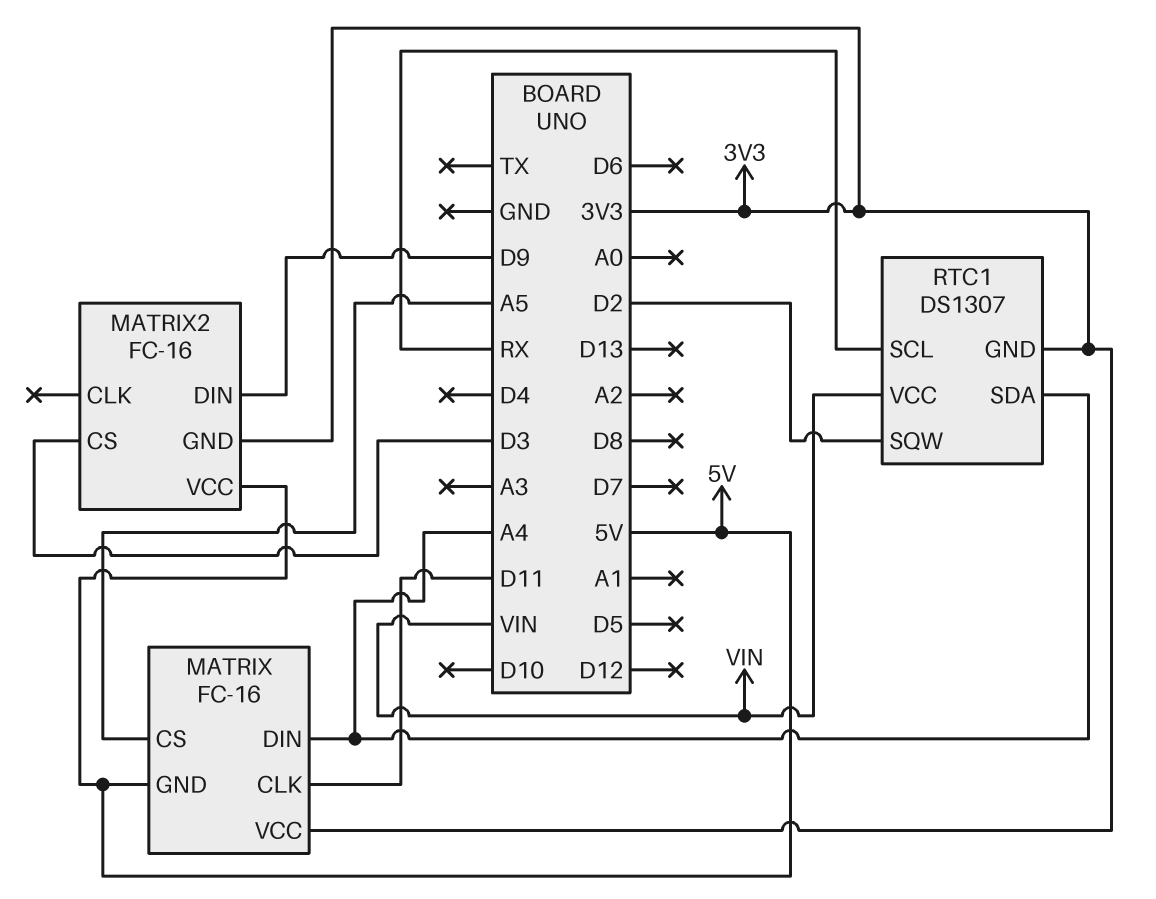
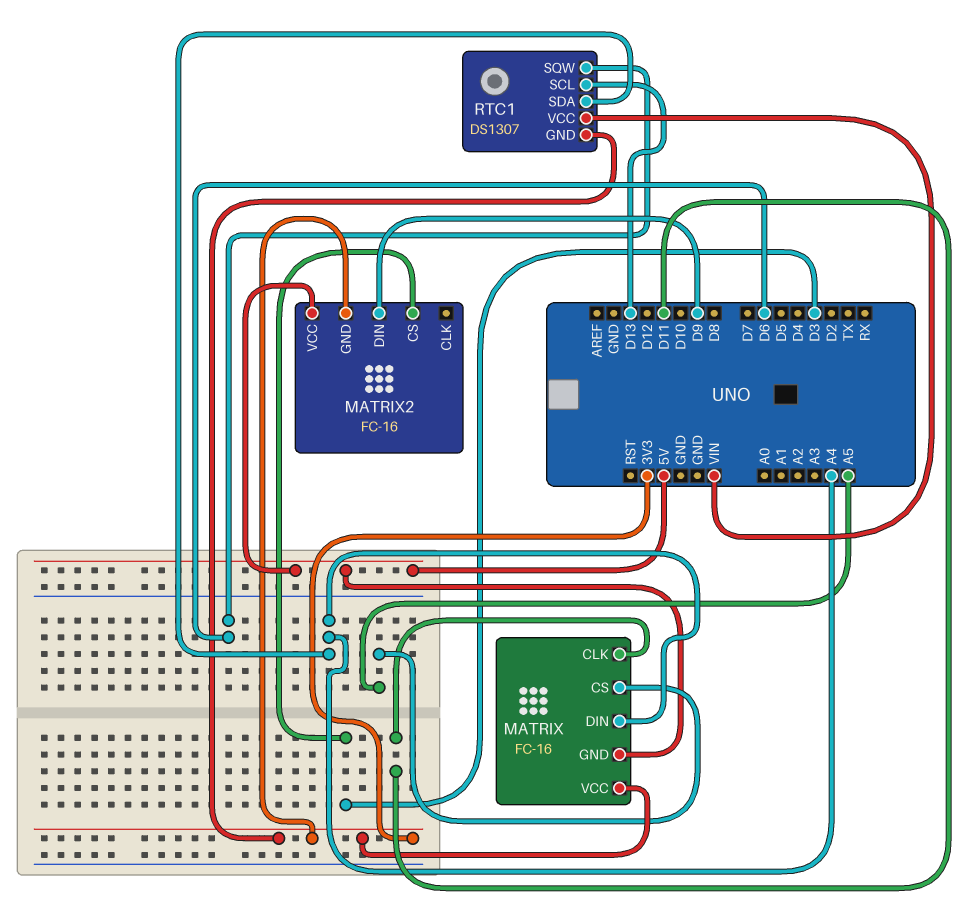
RTC1 pin SCL: RX -> D13
RTC1 pin SQW: D2 -> D6

